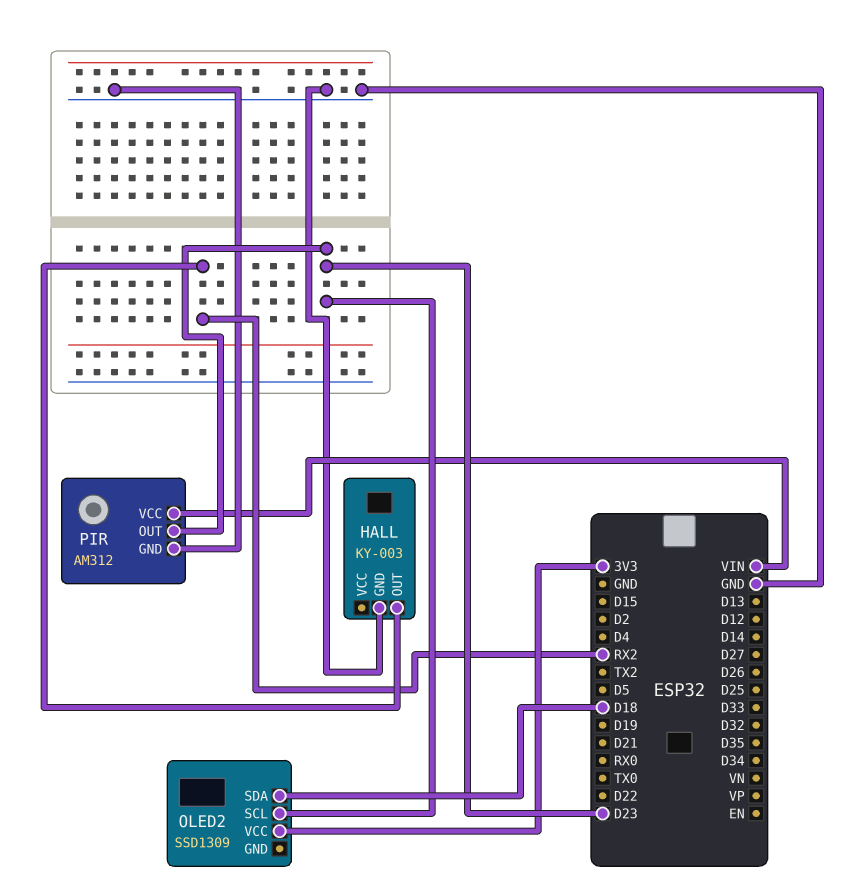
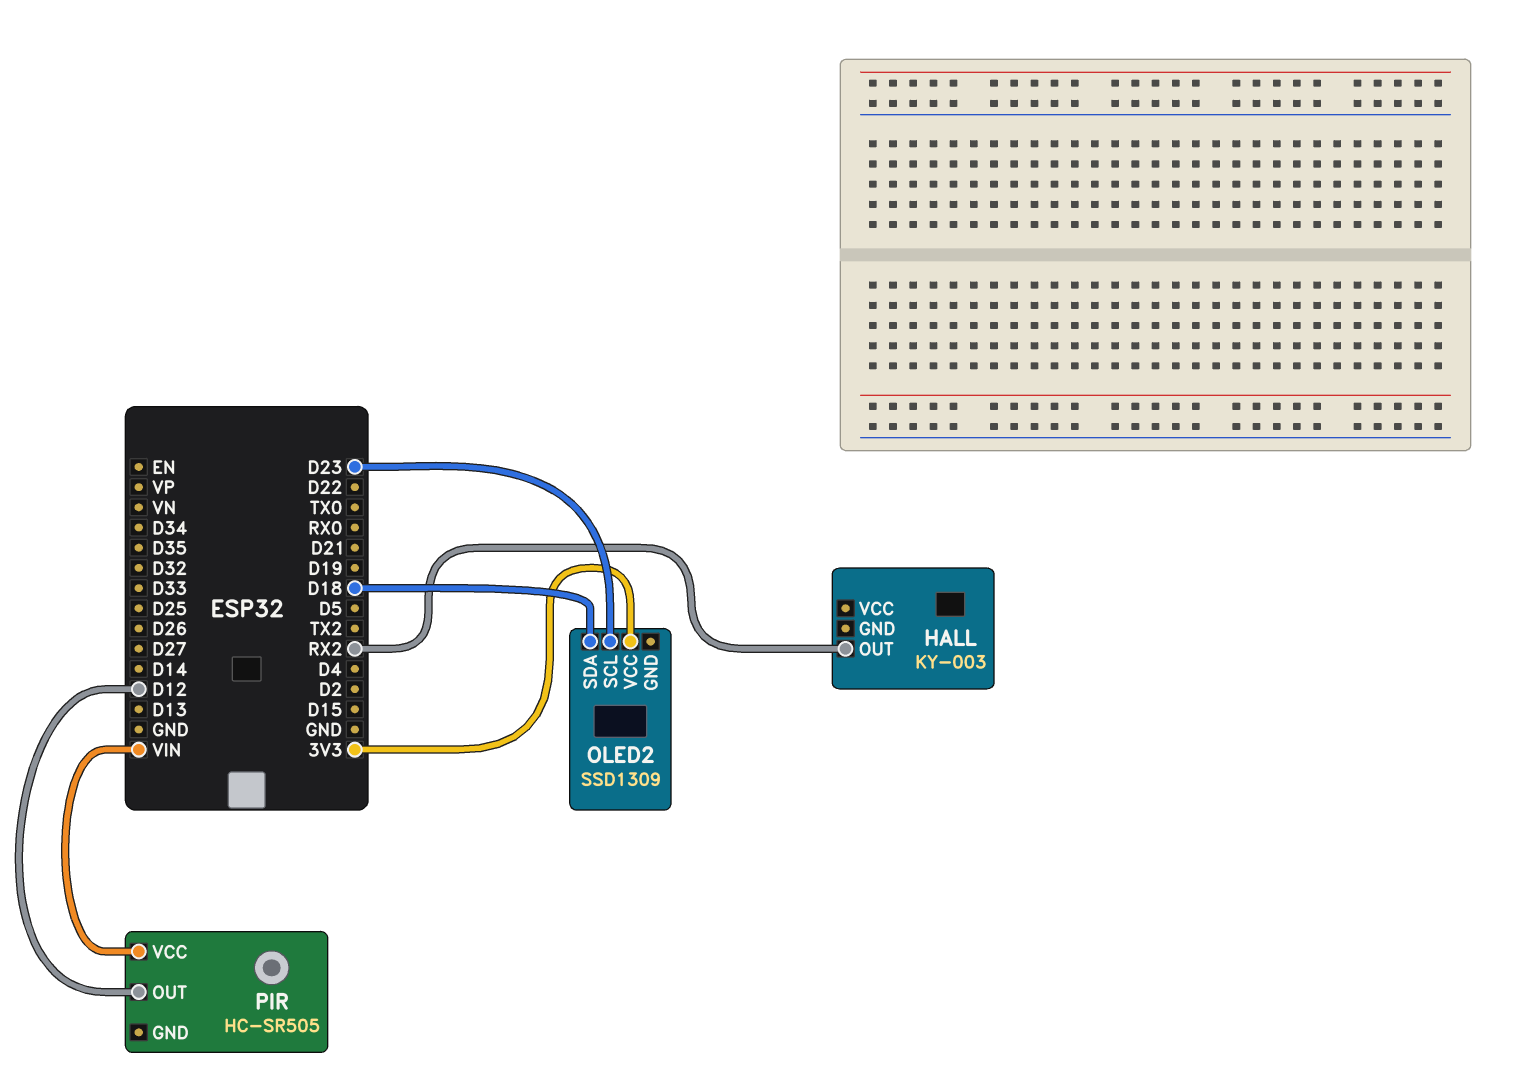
HALL pin GND: GND -> none
PIR: AM312 -> HC-SR505
PIR pin GND: GND -> none
PIR pin OUT: D23 -> D12

